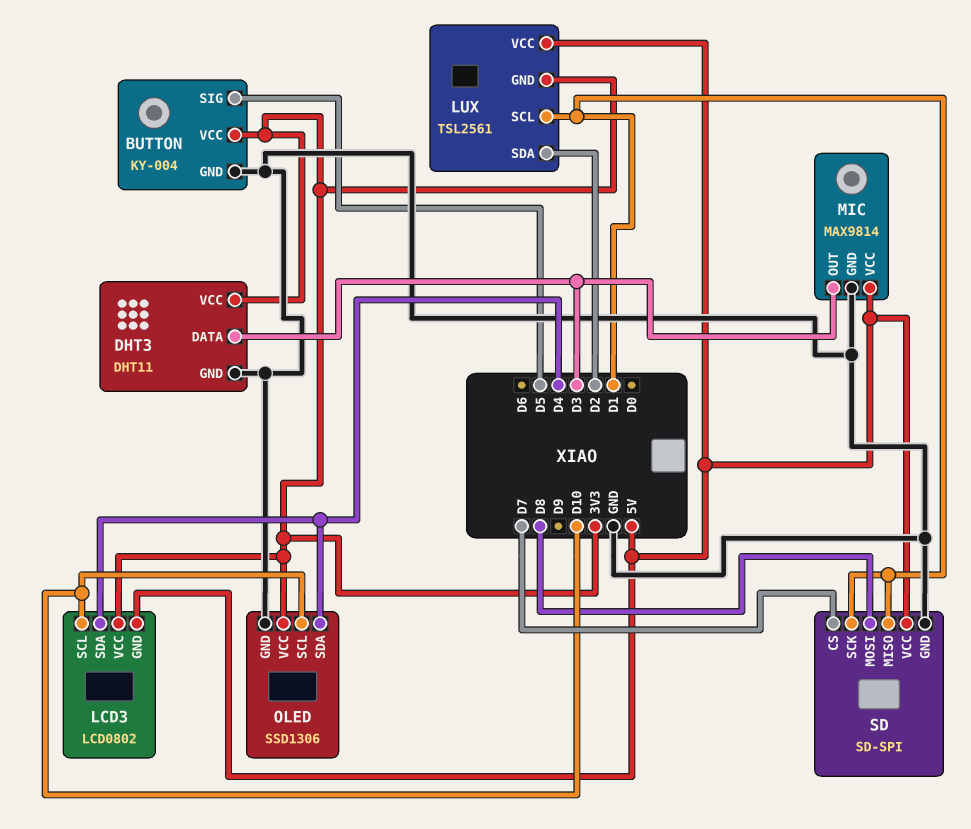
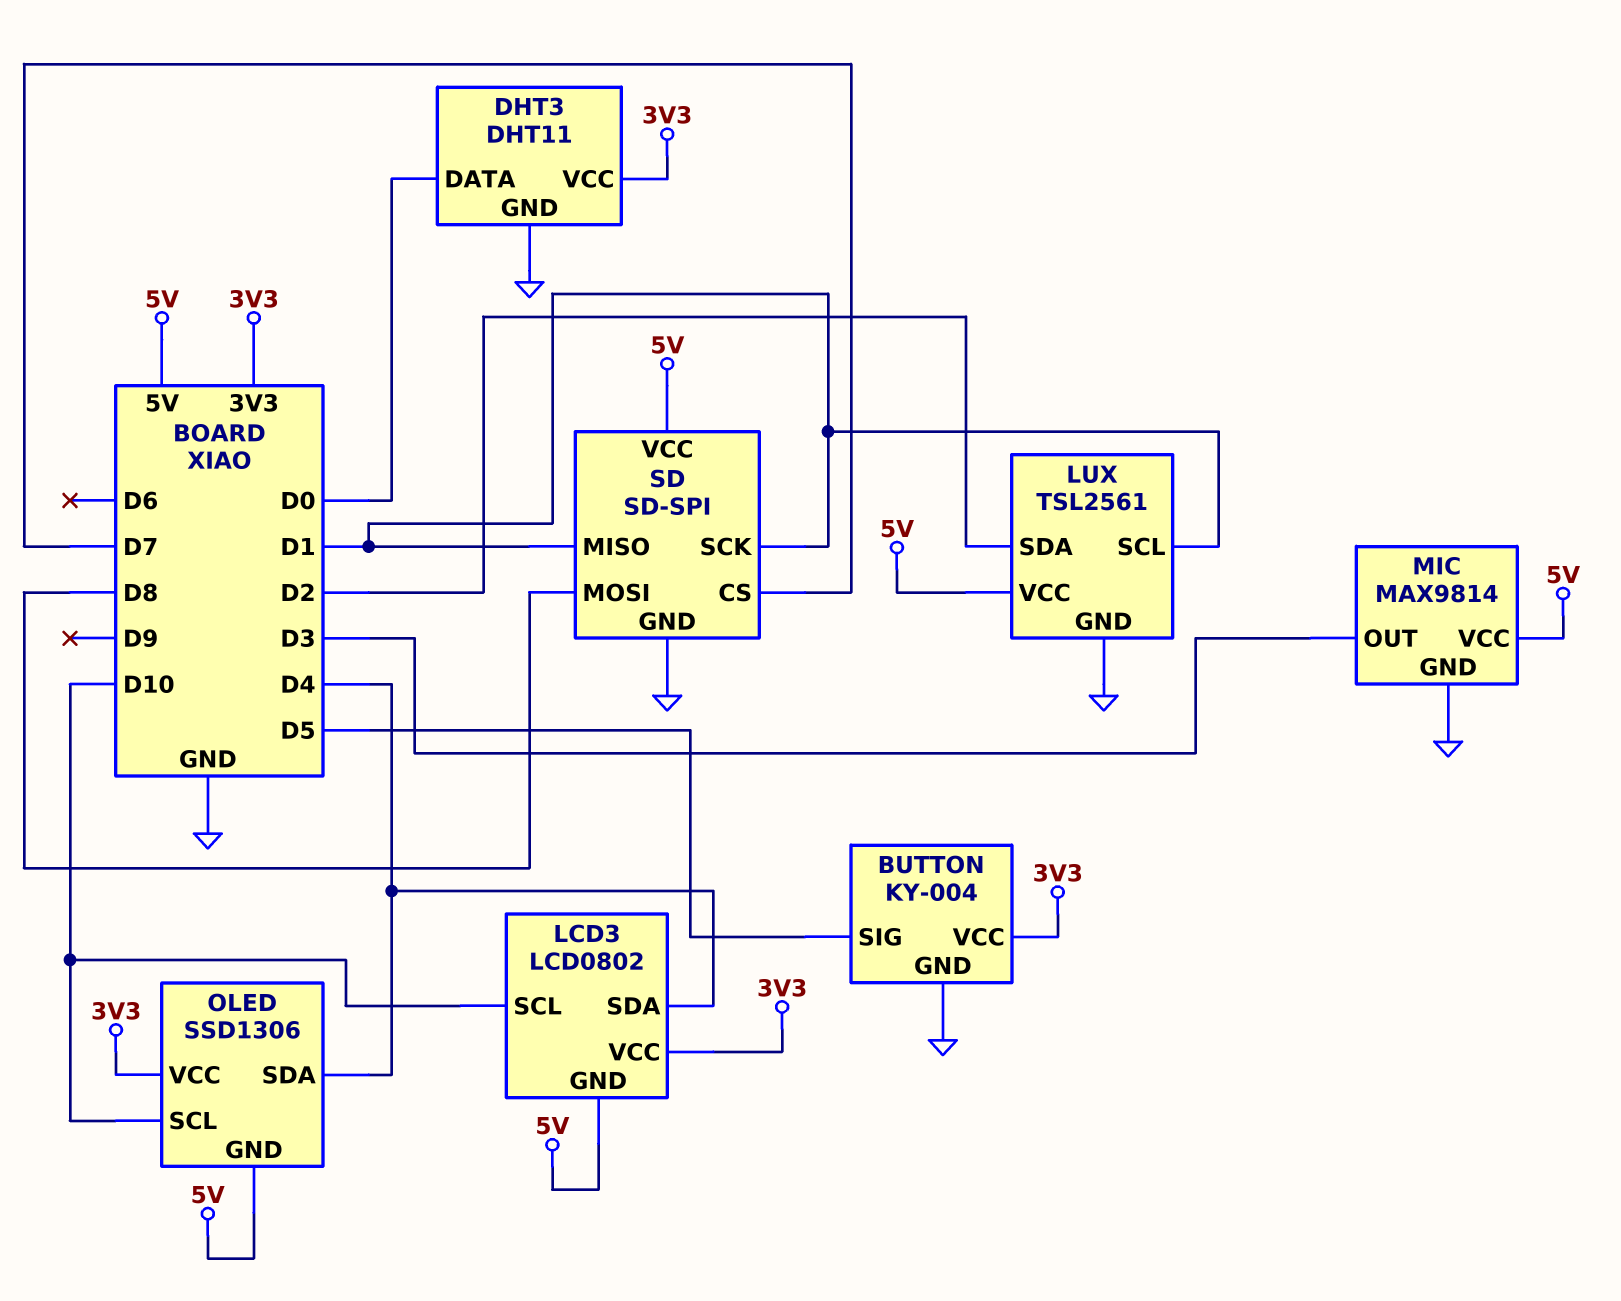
DHT3 pin DATA: D3 -> D0
LUX pin GND: 3V3 -> GND
OLED pin GND: GND -> 5V

